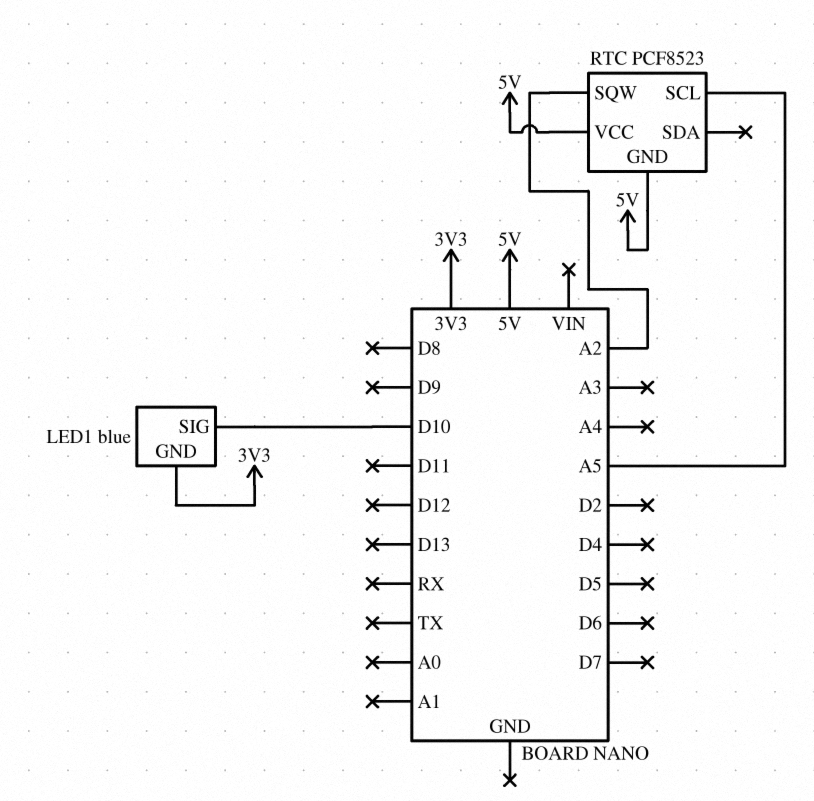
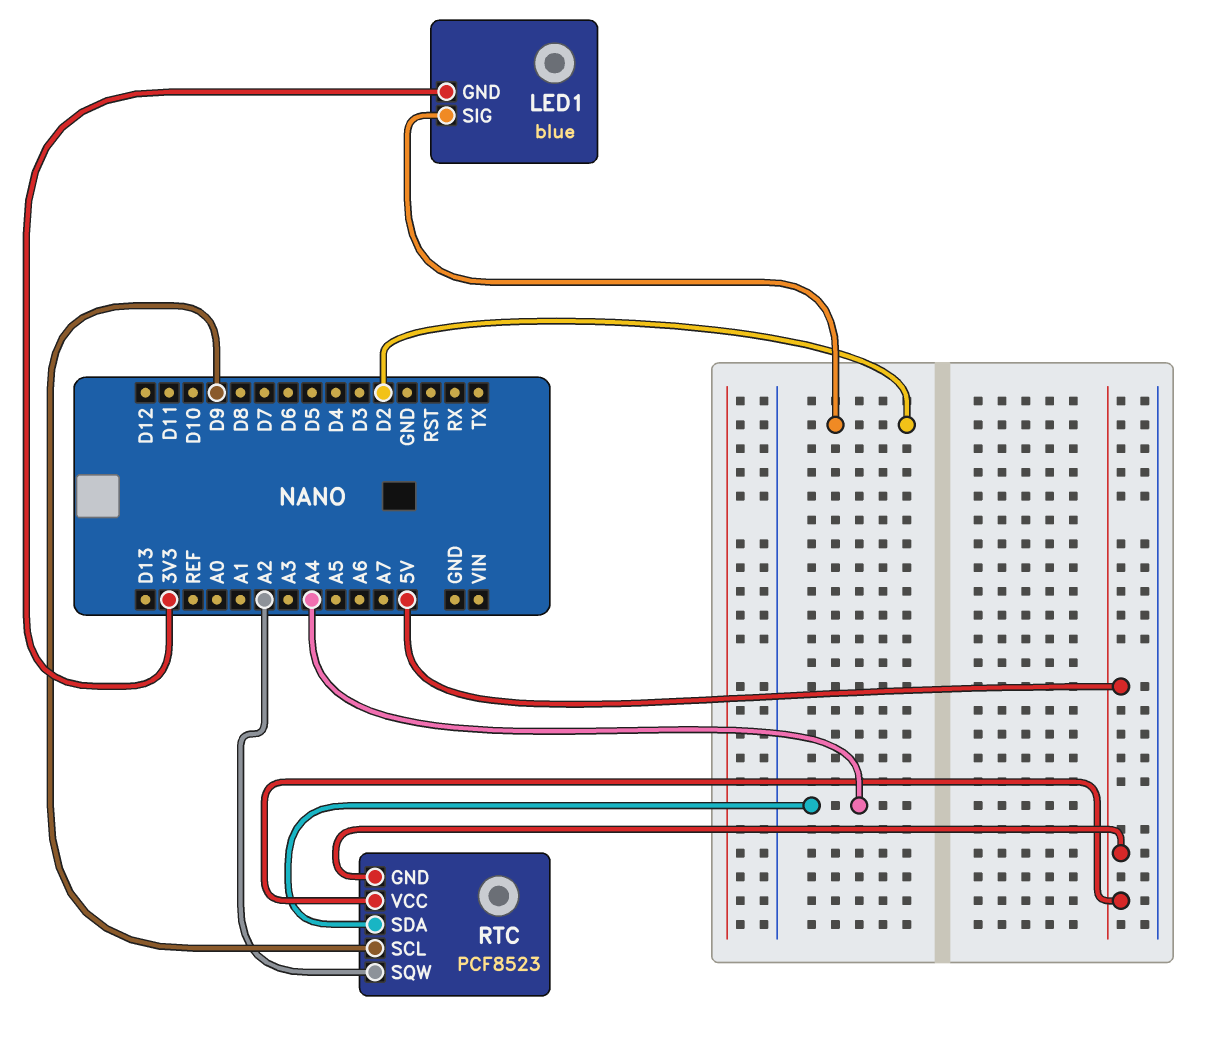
LED1 pin SIG: D10 -> D2
RTC pin SCL: A5 -> D9
RTC pin SDA: none -> A4

